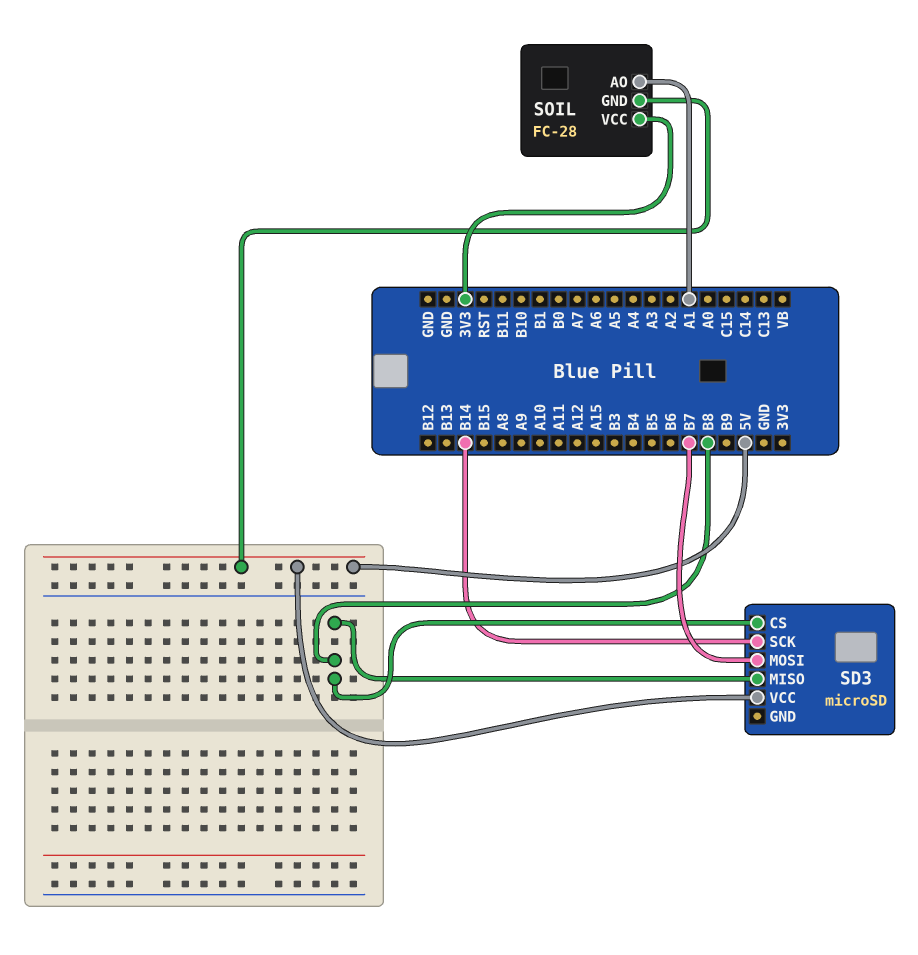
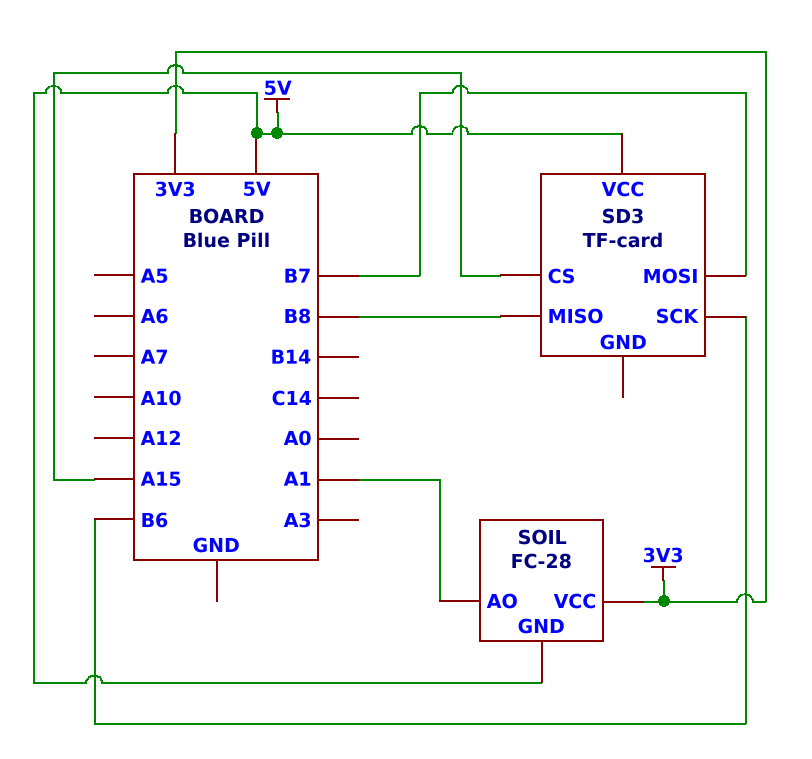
SD3: microSD -> TF-card
SD3 pin CS: B8 -> A15
SD3 pin SCK: B14 -> B6

